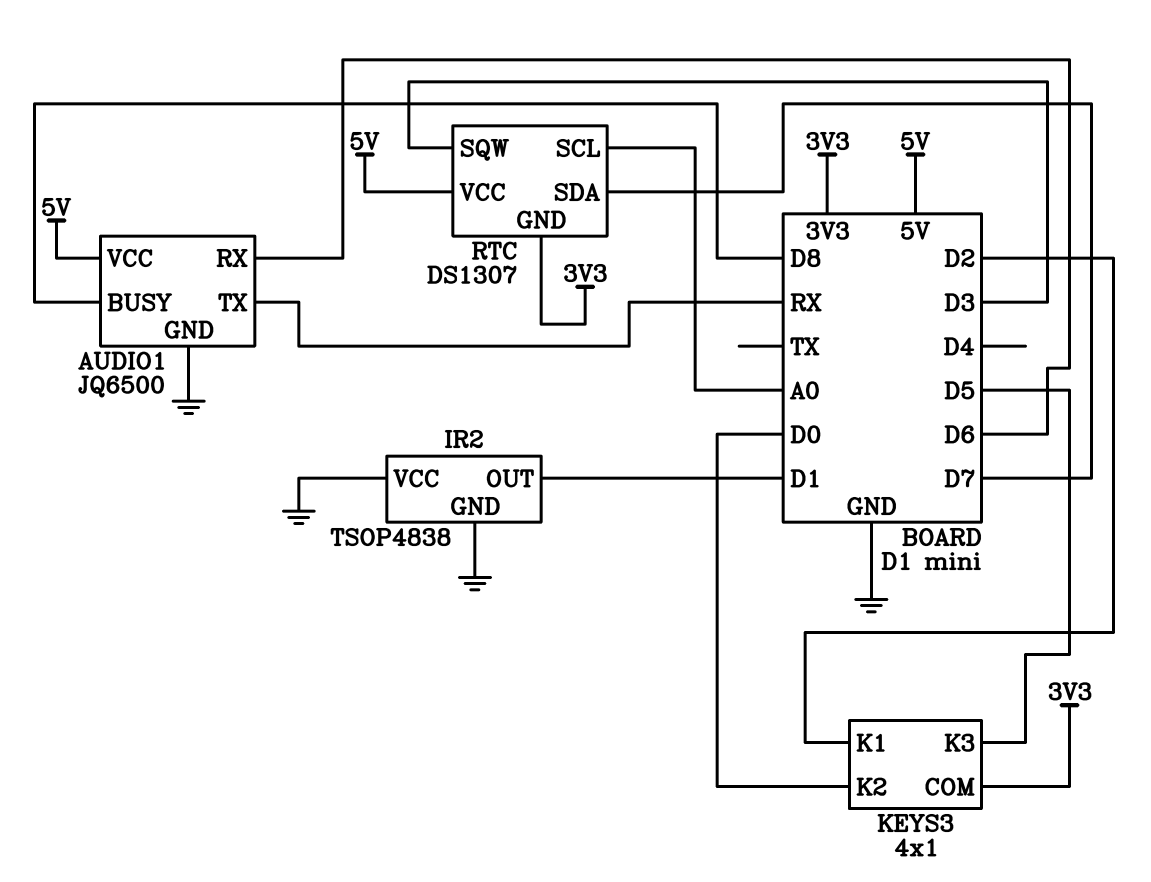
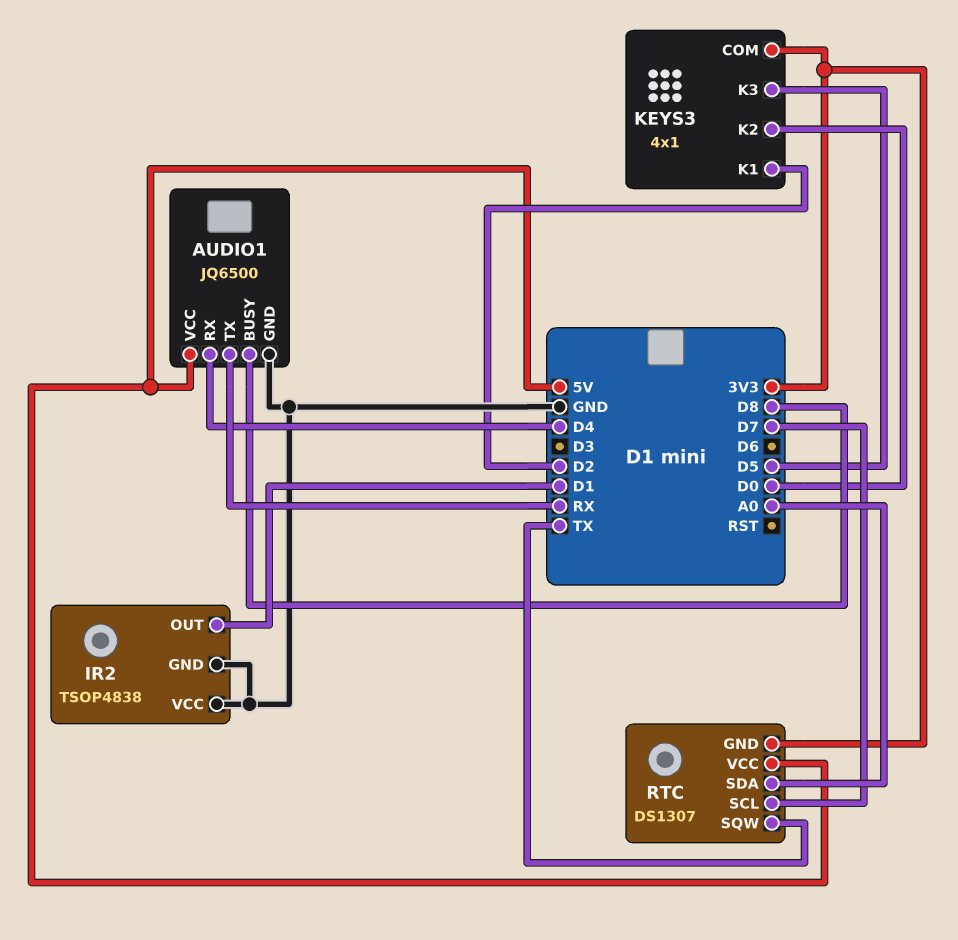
AUDIO1 pin RX: D6 -> D4
RTC pin SCL: A0 -> D7
RTC pin SDA: D7 -> A0
RTC pin SQW: D3 -> TX

